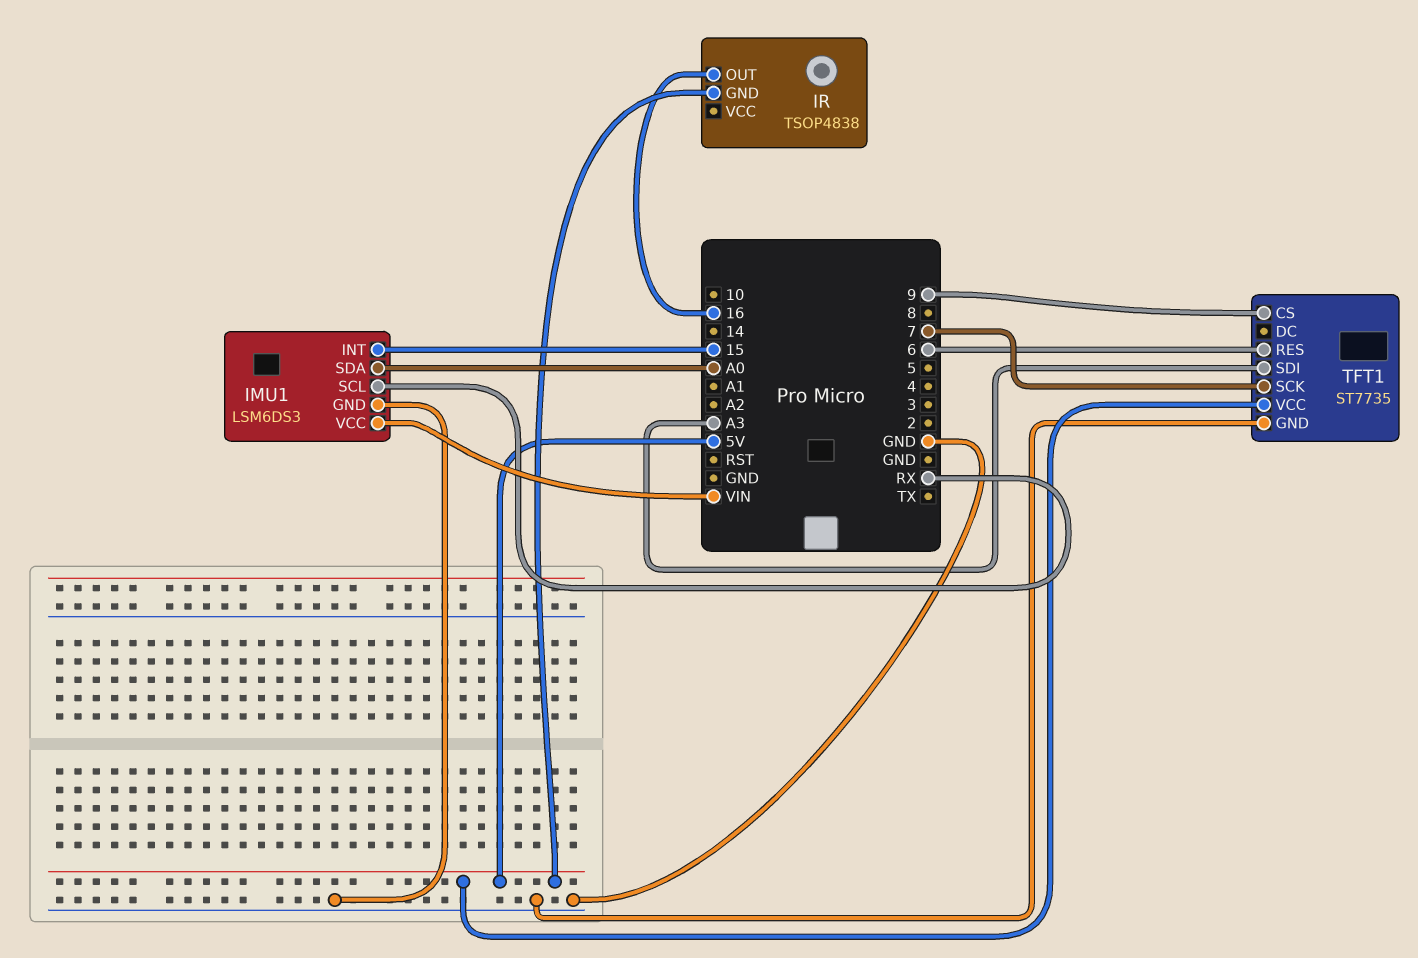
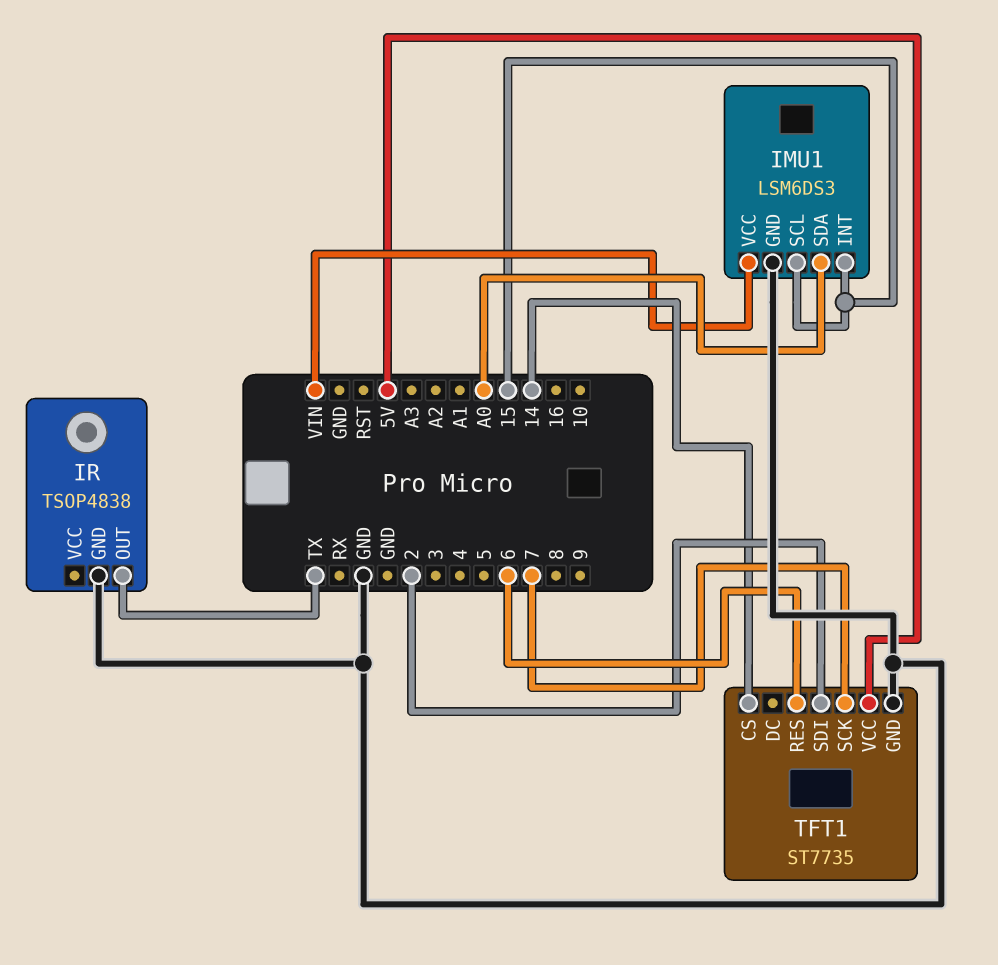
IMU1 pin SCL: RX -> 15
IR pin GND: 5V -> GND
IR pin OUT: 16 -> TX
TFT1 pin CS: 9 -> 14
TFT1 pin SDI: A3 -> 2

